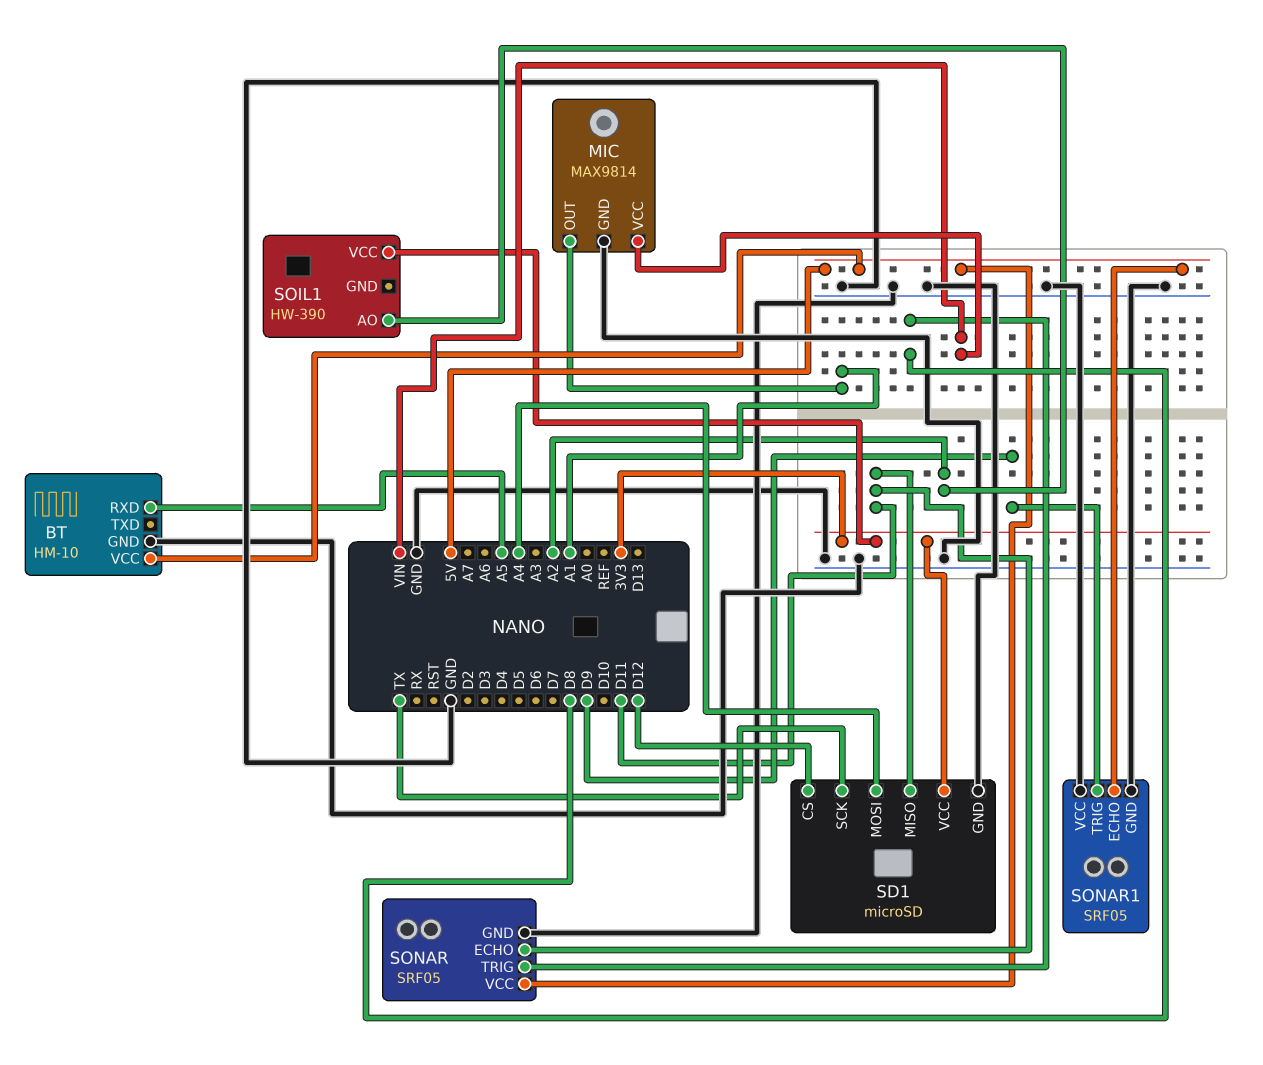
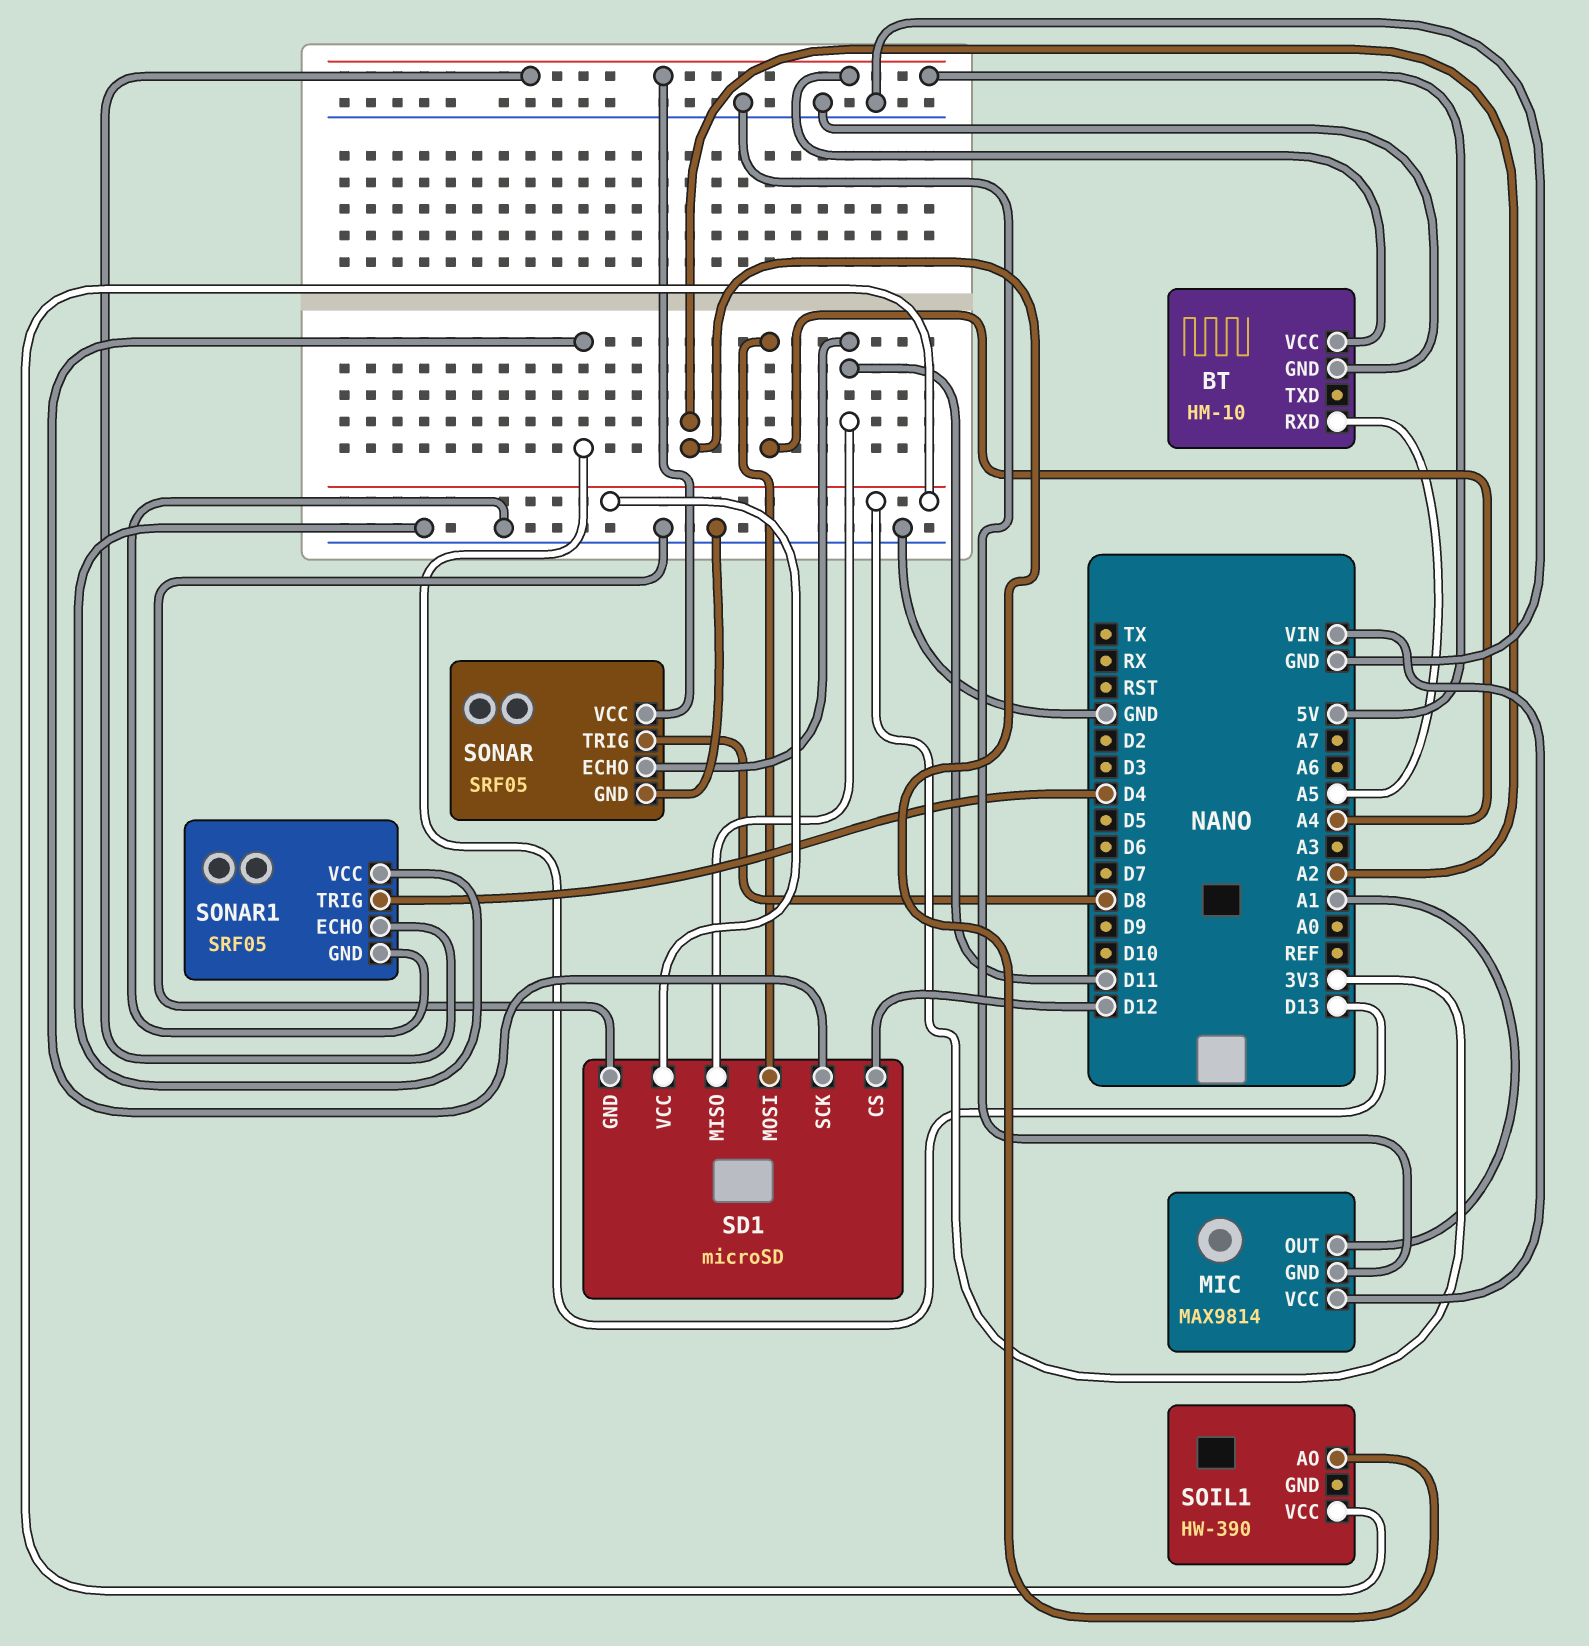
SD1 pin SCK: TX -> D13
SONAR1 pin TRIG: D9 -> D4

